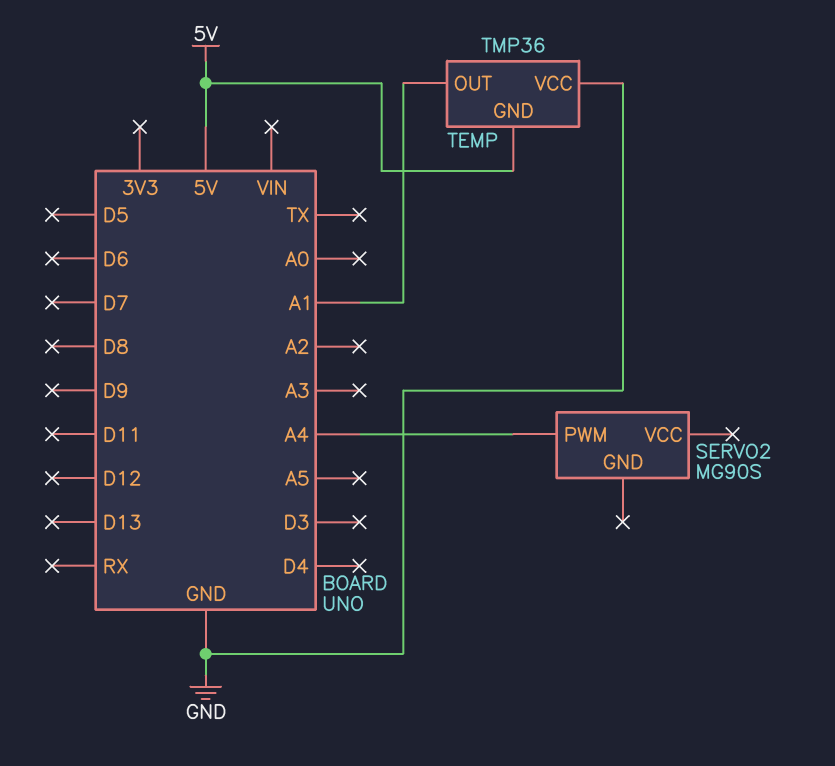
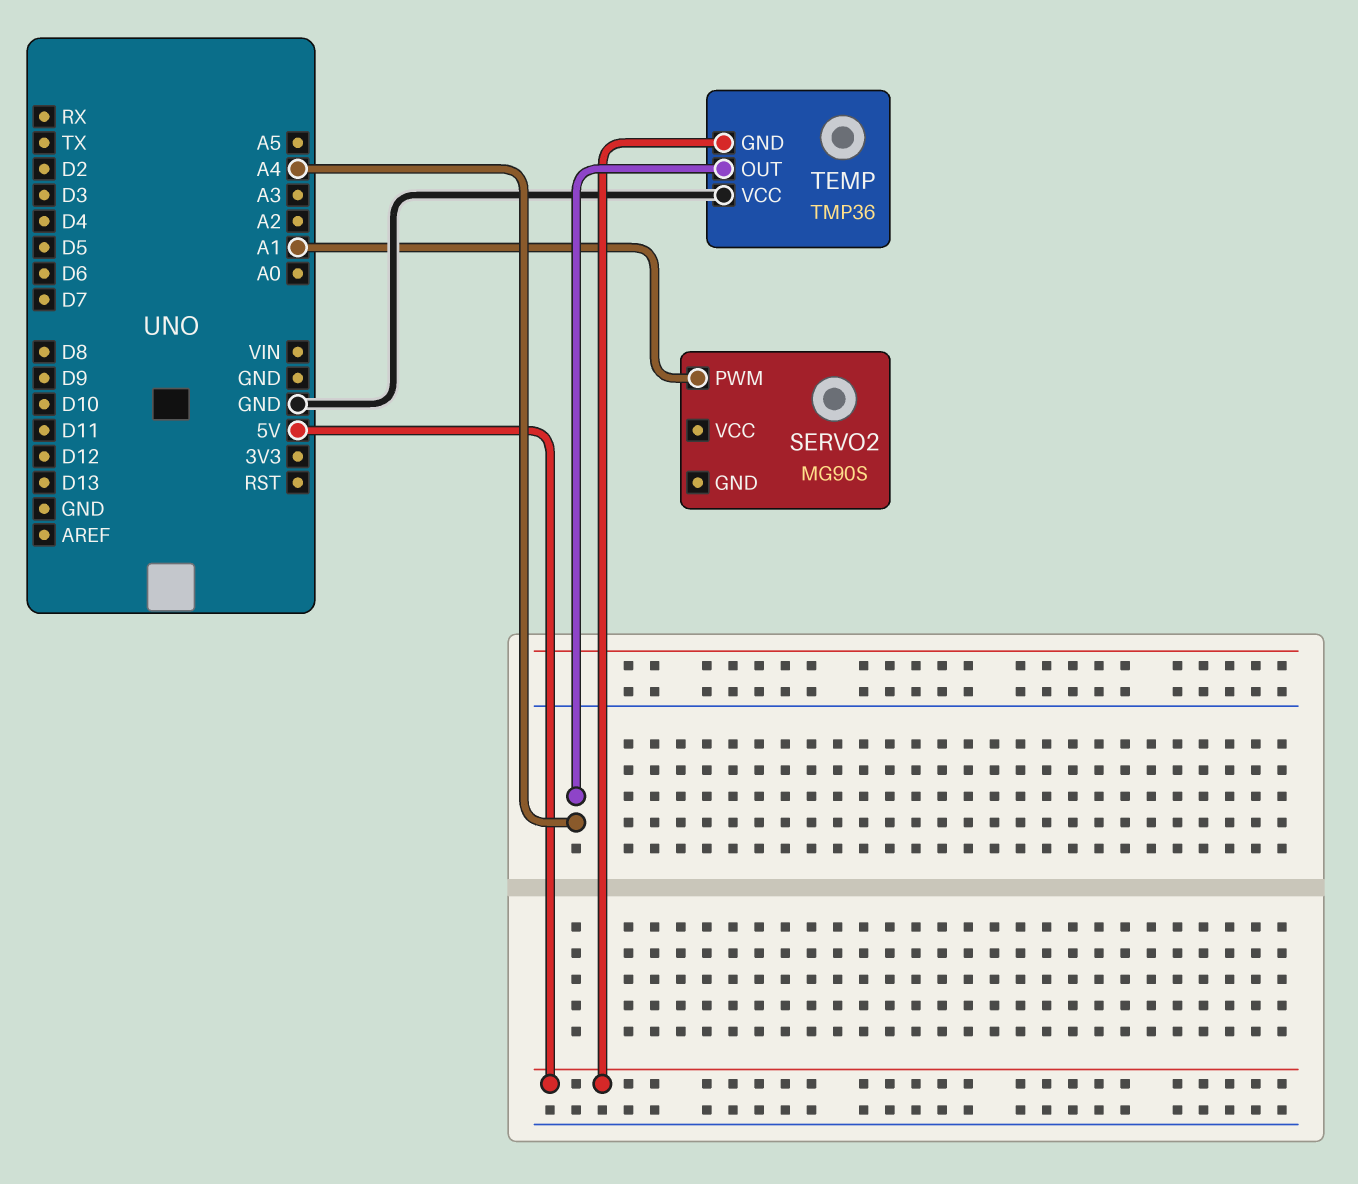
SERVO2 pin PWM: A4 -> A1
TEMP pin OUT: A1 -> A4

